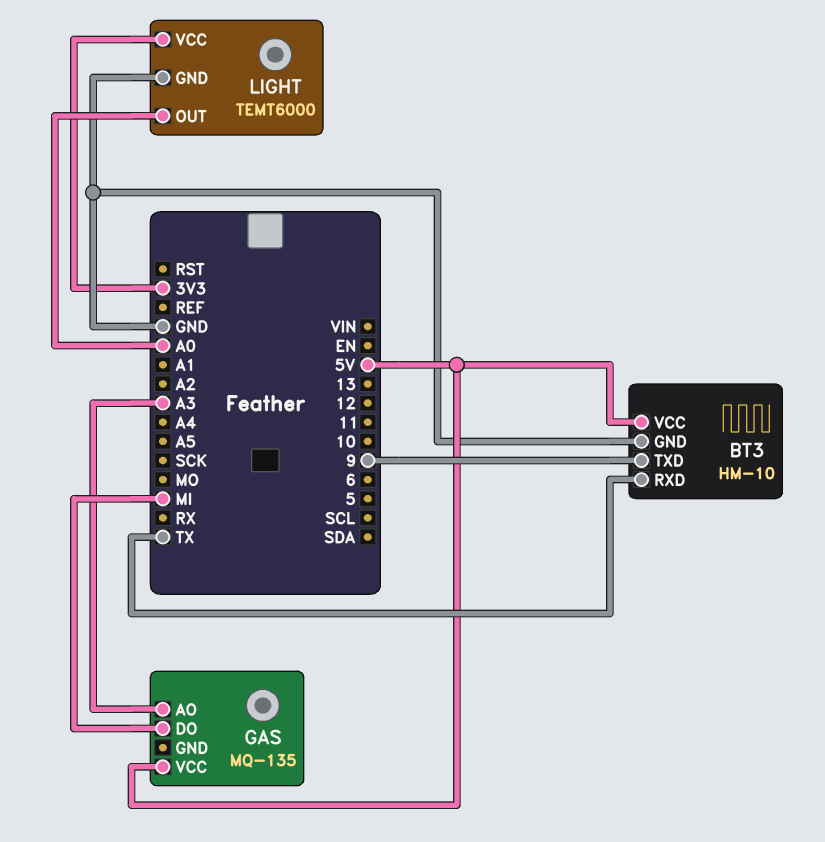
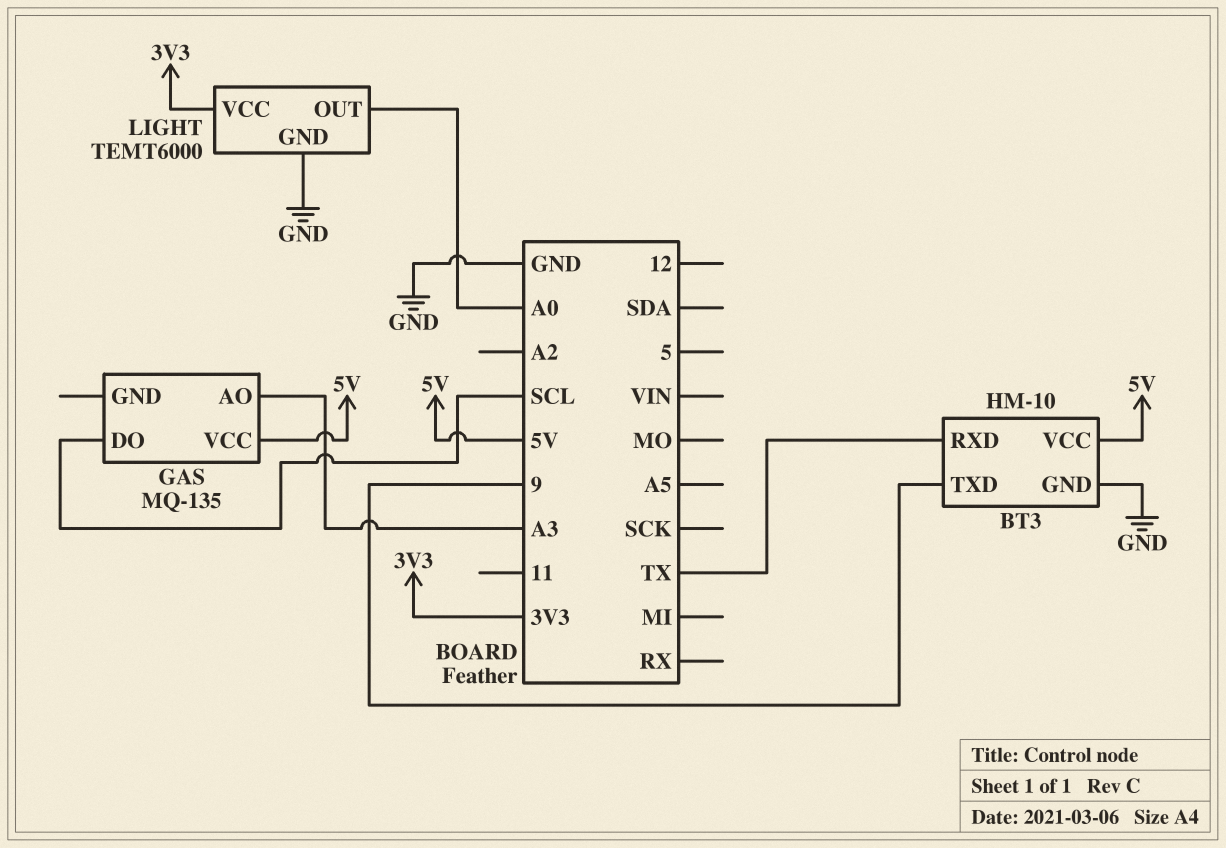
GAS pin DO: MI -> SCL

